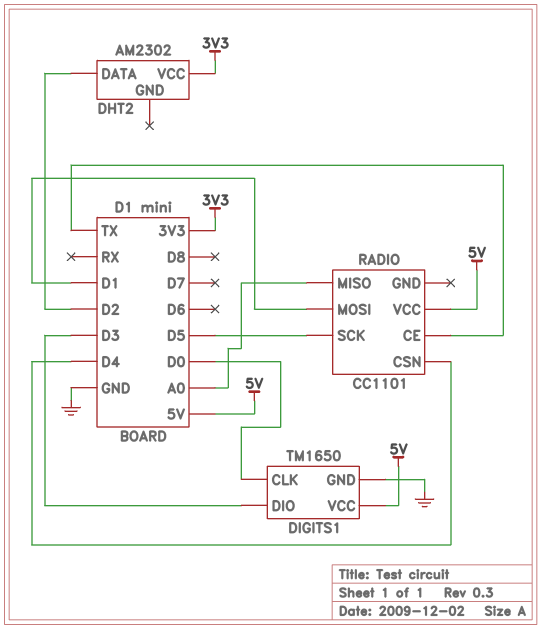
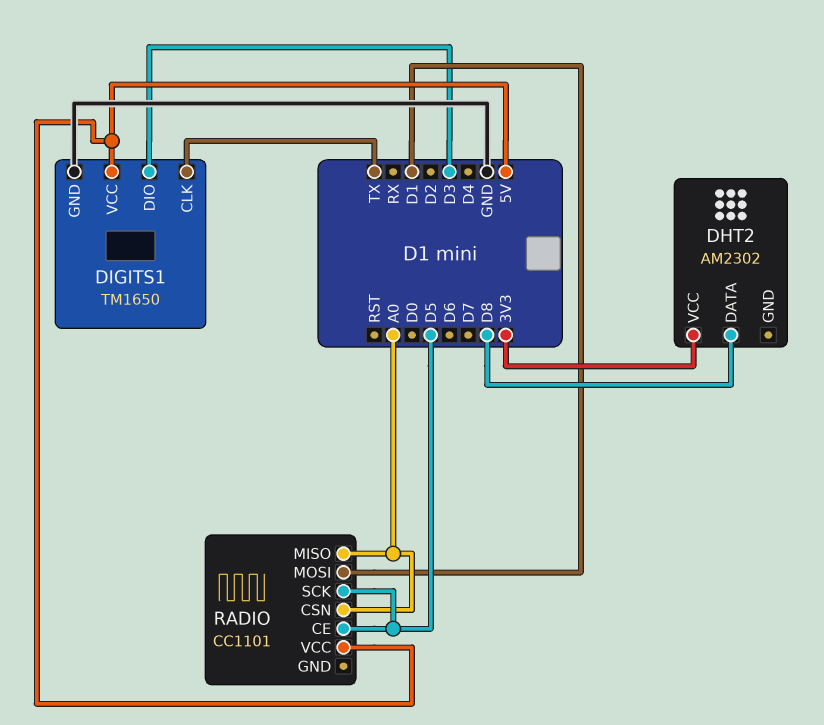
DHT2 pin DATA: D2 -> D8
DIGITS1 pin CLK: D0 -> TX
RADIO pin CE: TX -> D5
RADIO pin CSN: D4 -> A0

